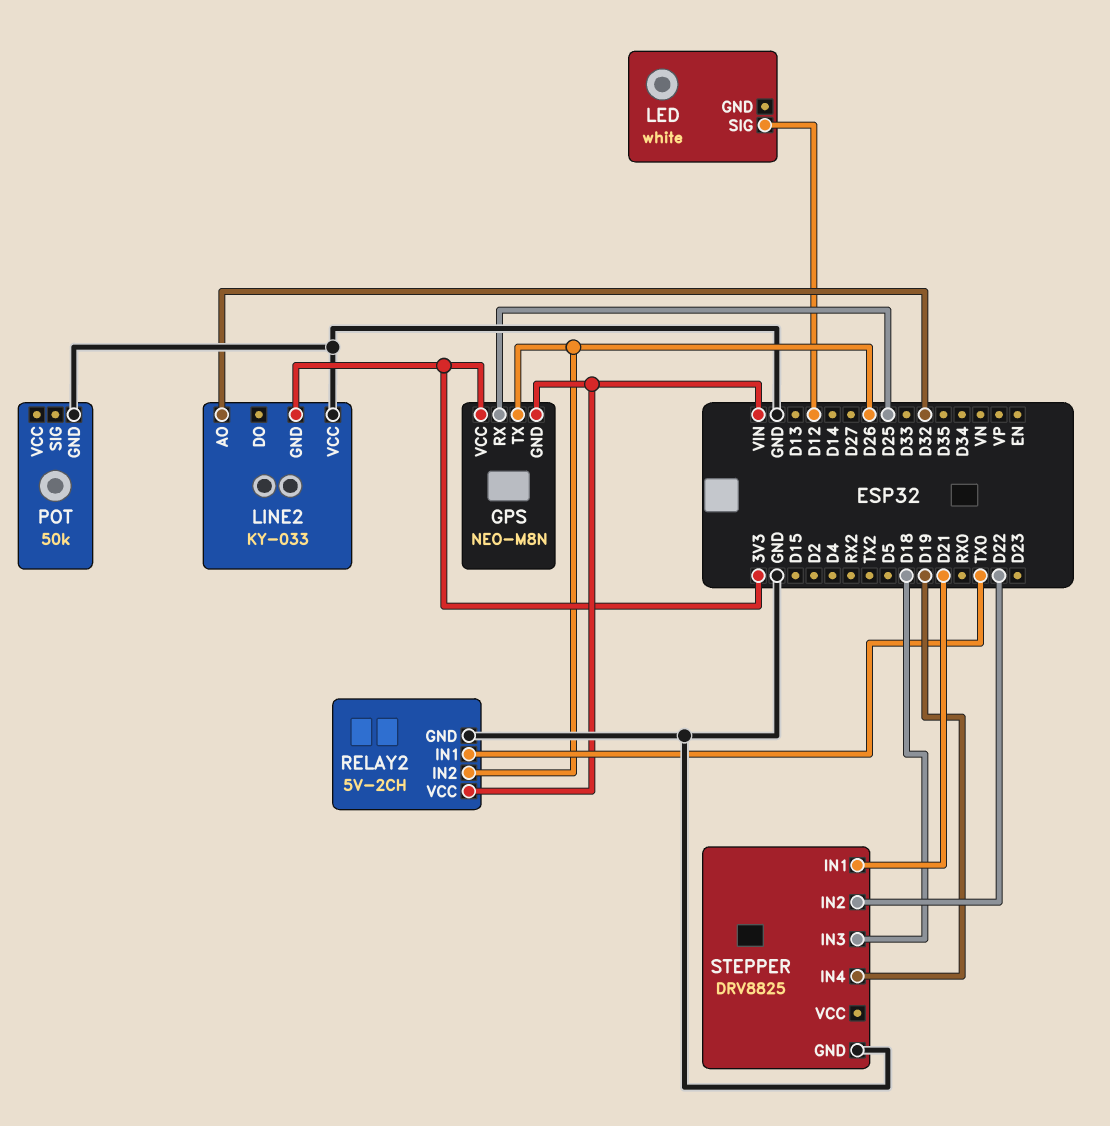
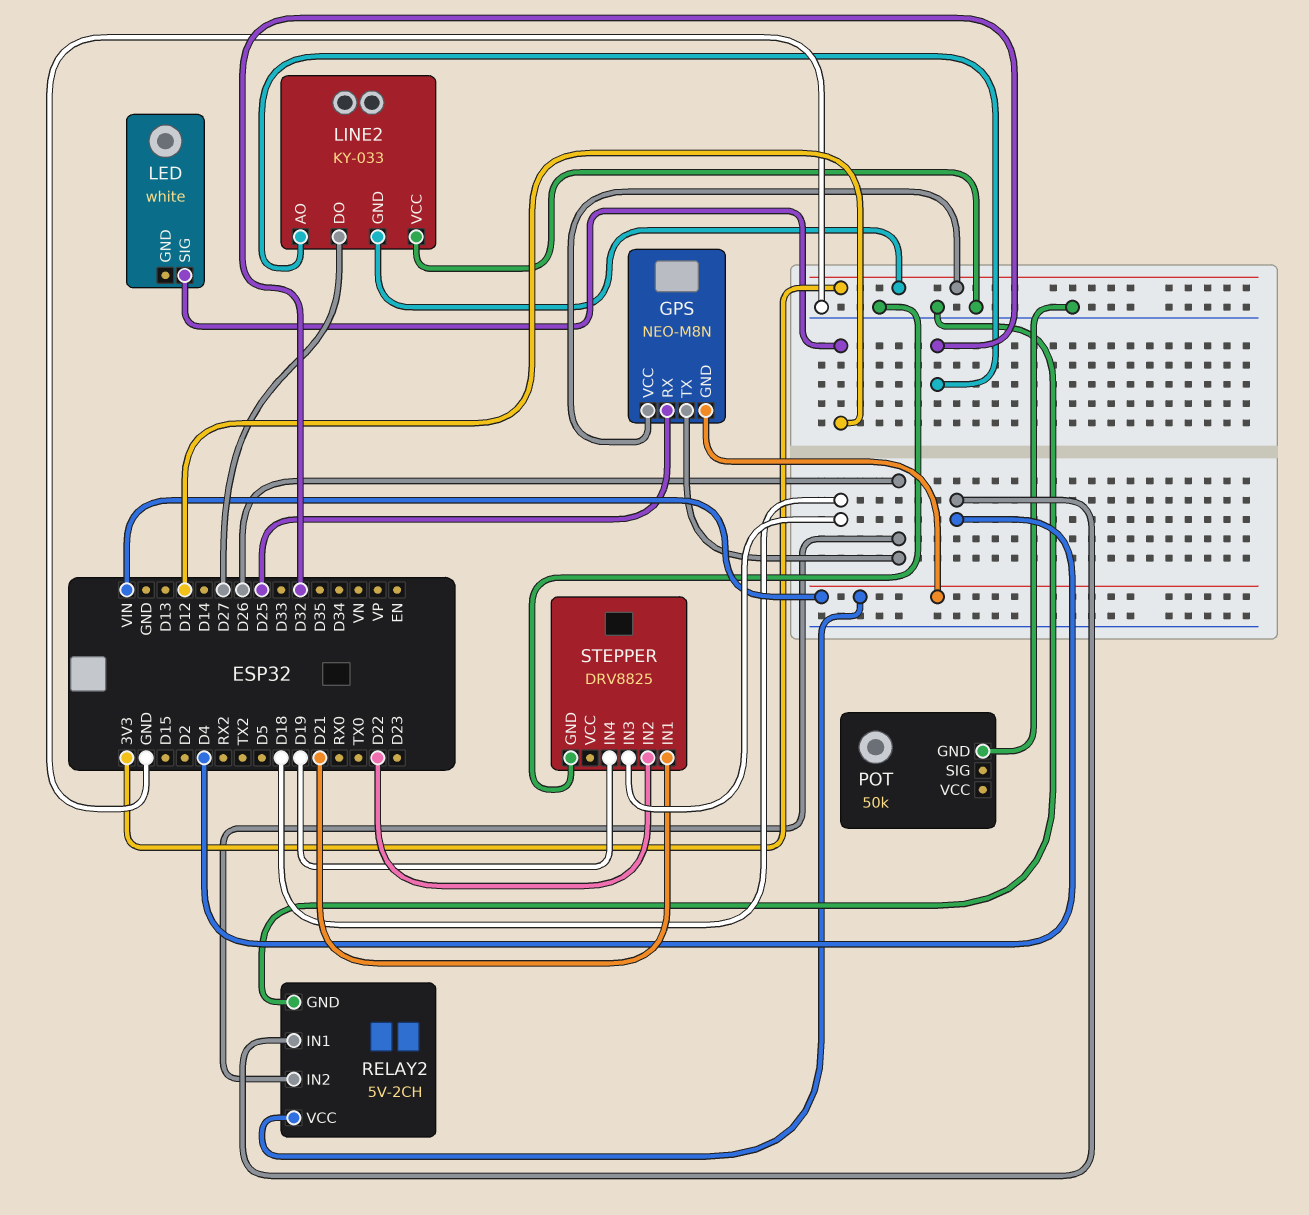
LINE2 pin DO: none -> D27
RELAY2 pin IN1: TX0 -> D4

